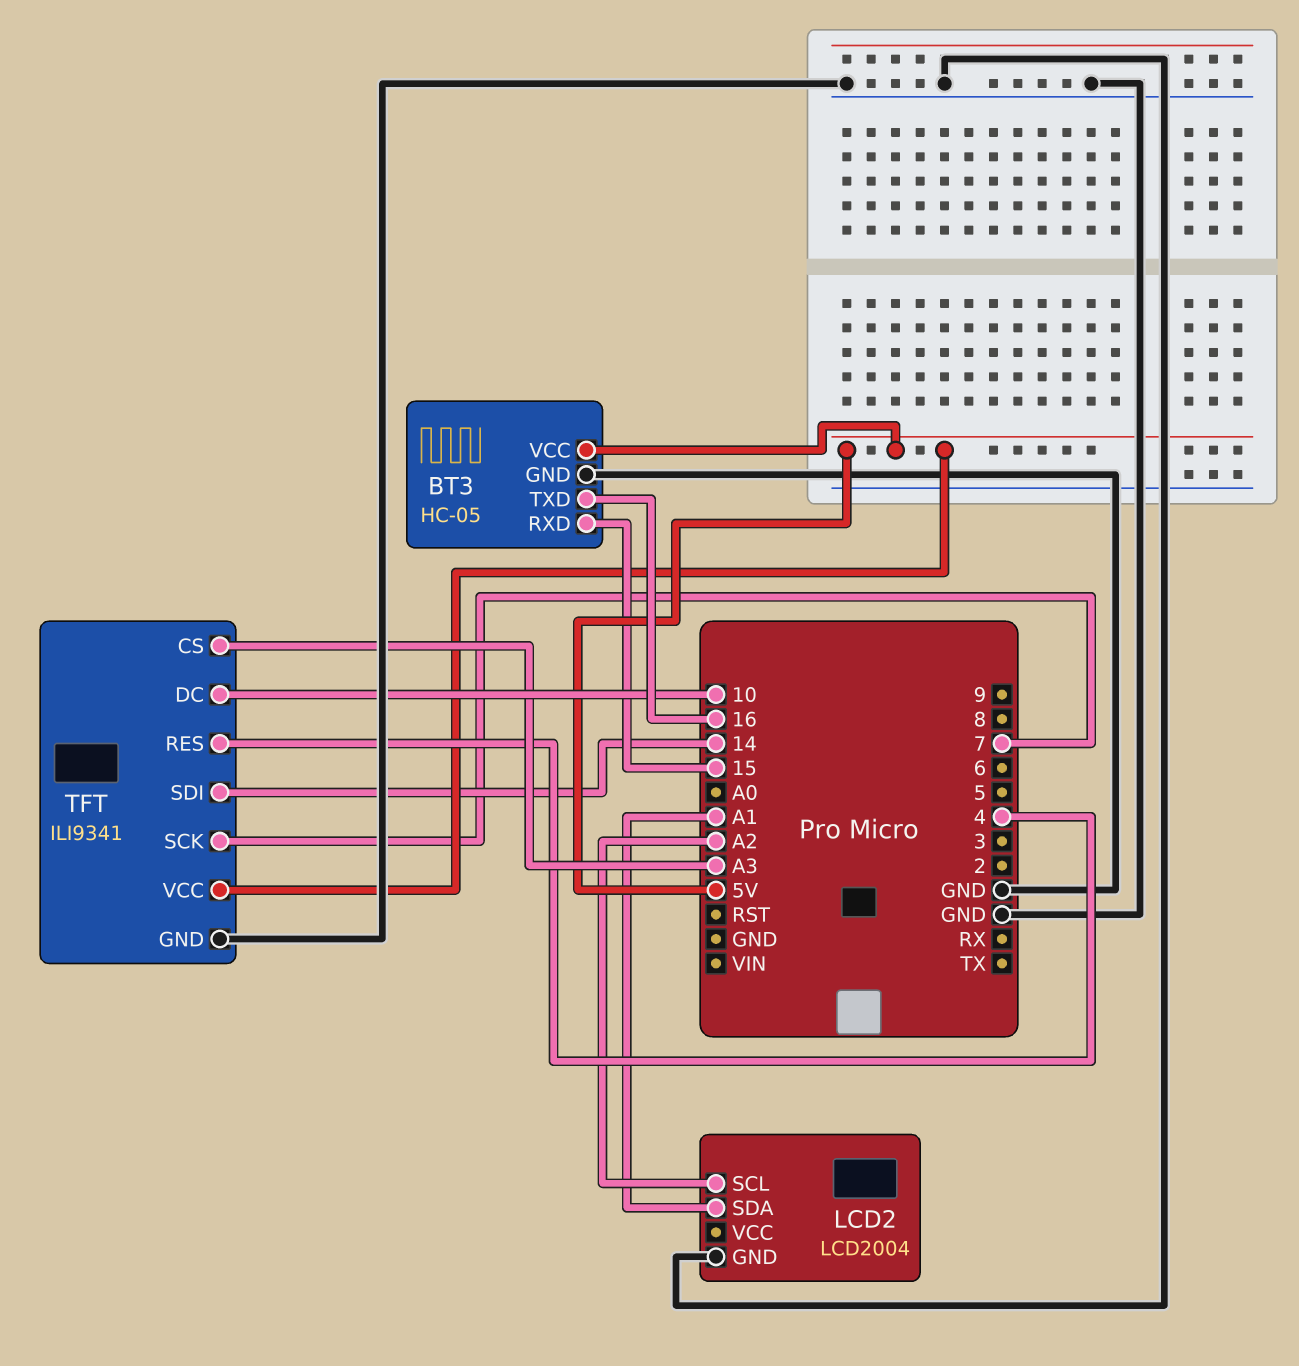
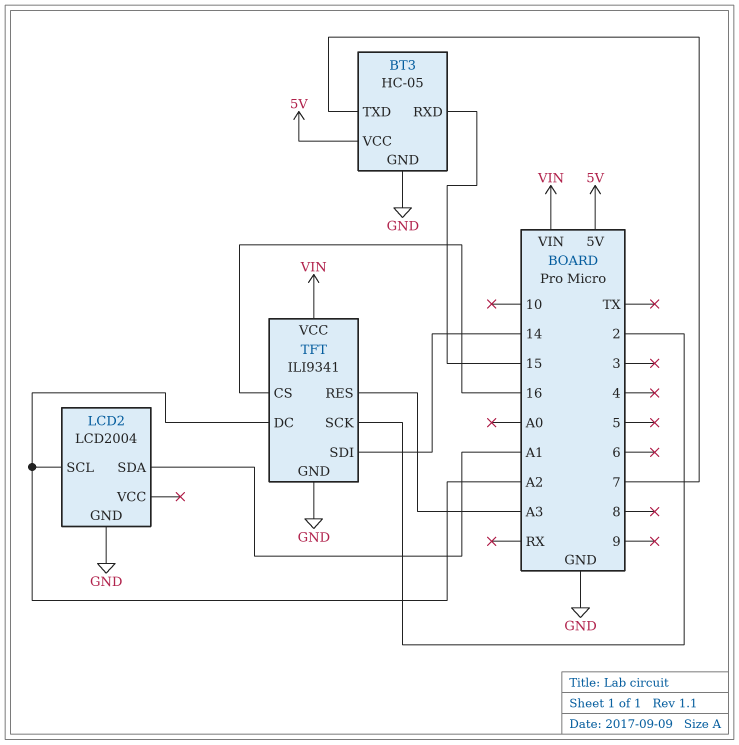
BT3 pin TXD: 16 -> 7
TFT pin CS: A3 -> 16
TFT pin DC: 10 -> A2
TFT pin RES: 4 -> A3
TFT pin SCK: 7 -> 2
TFT pin VCC: 5V -> VIN

